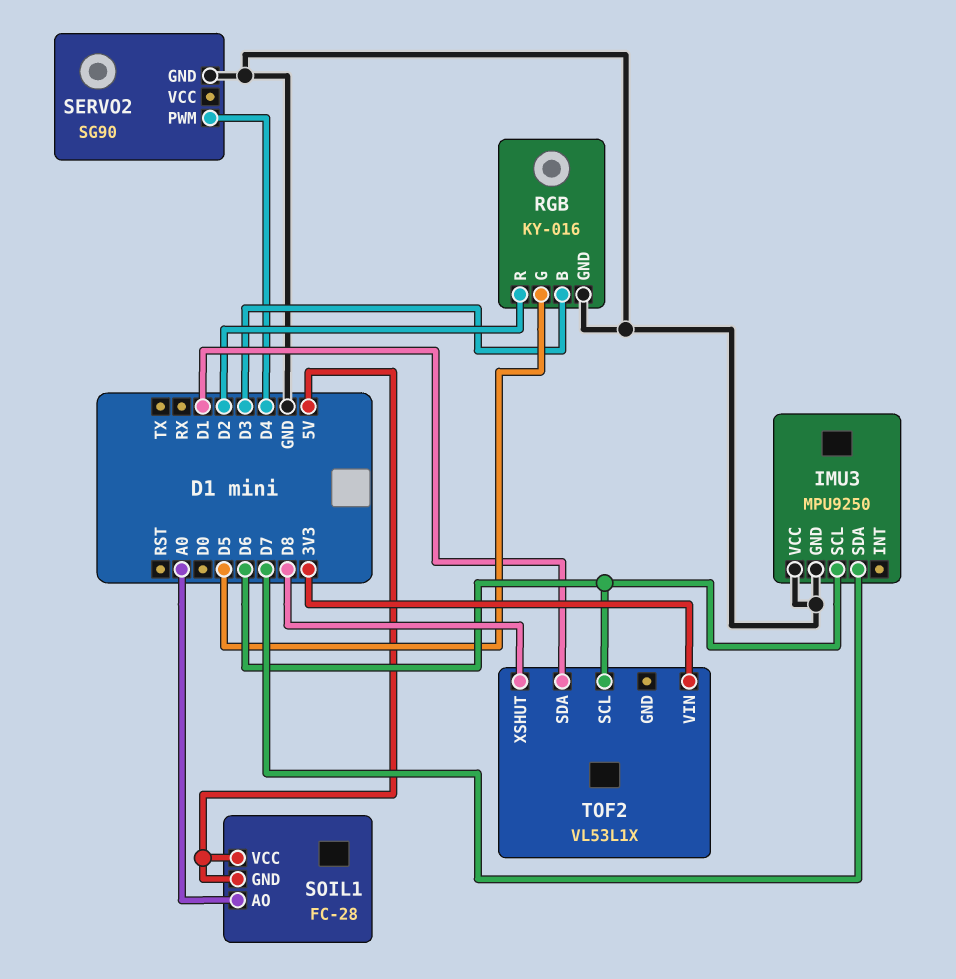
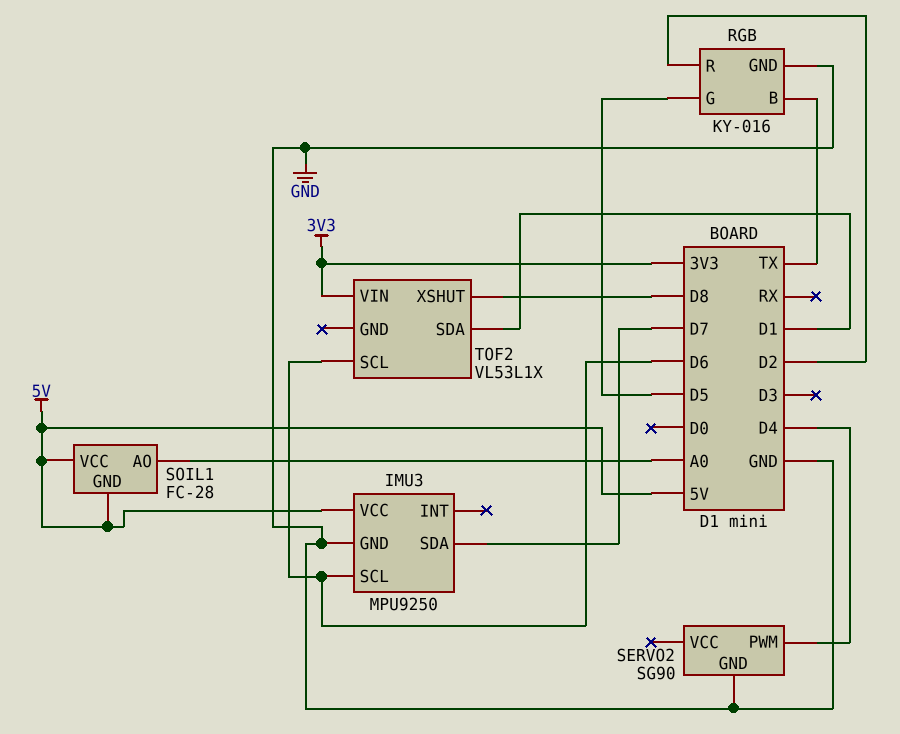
IMU3 pin VCC: GND -> 5V
RGB pin B: D3 -> TX

